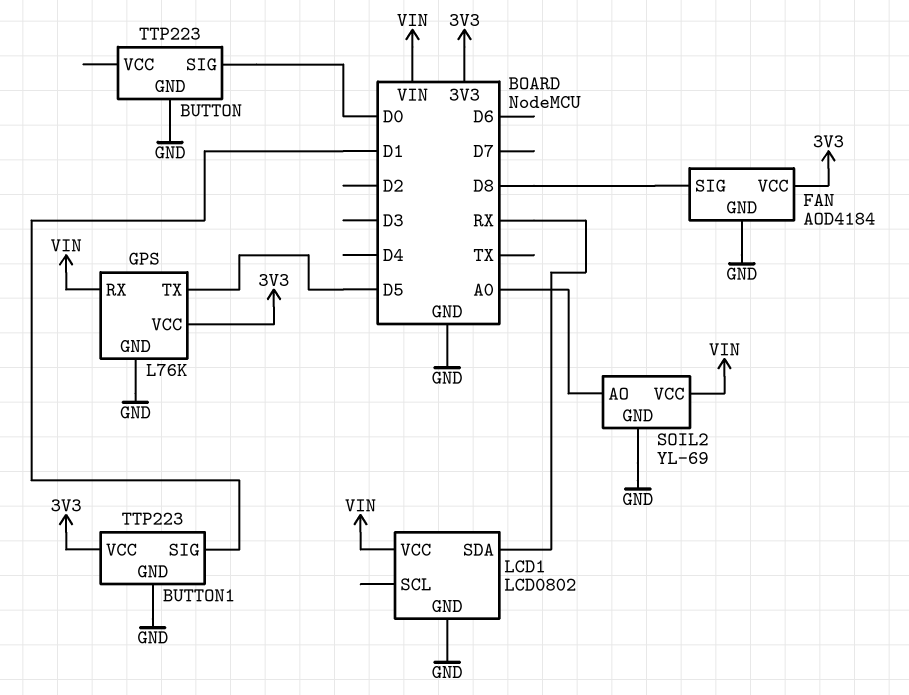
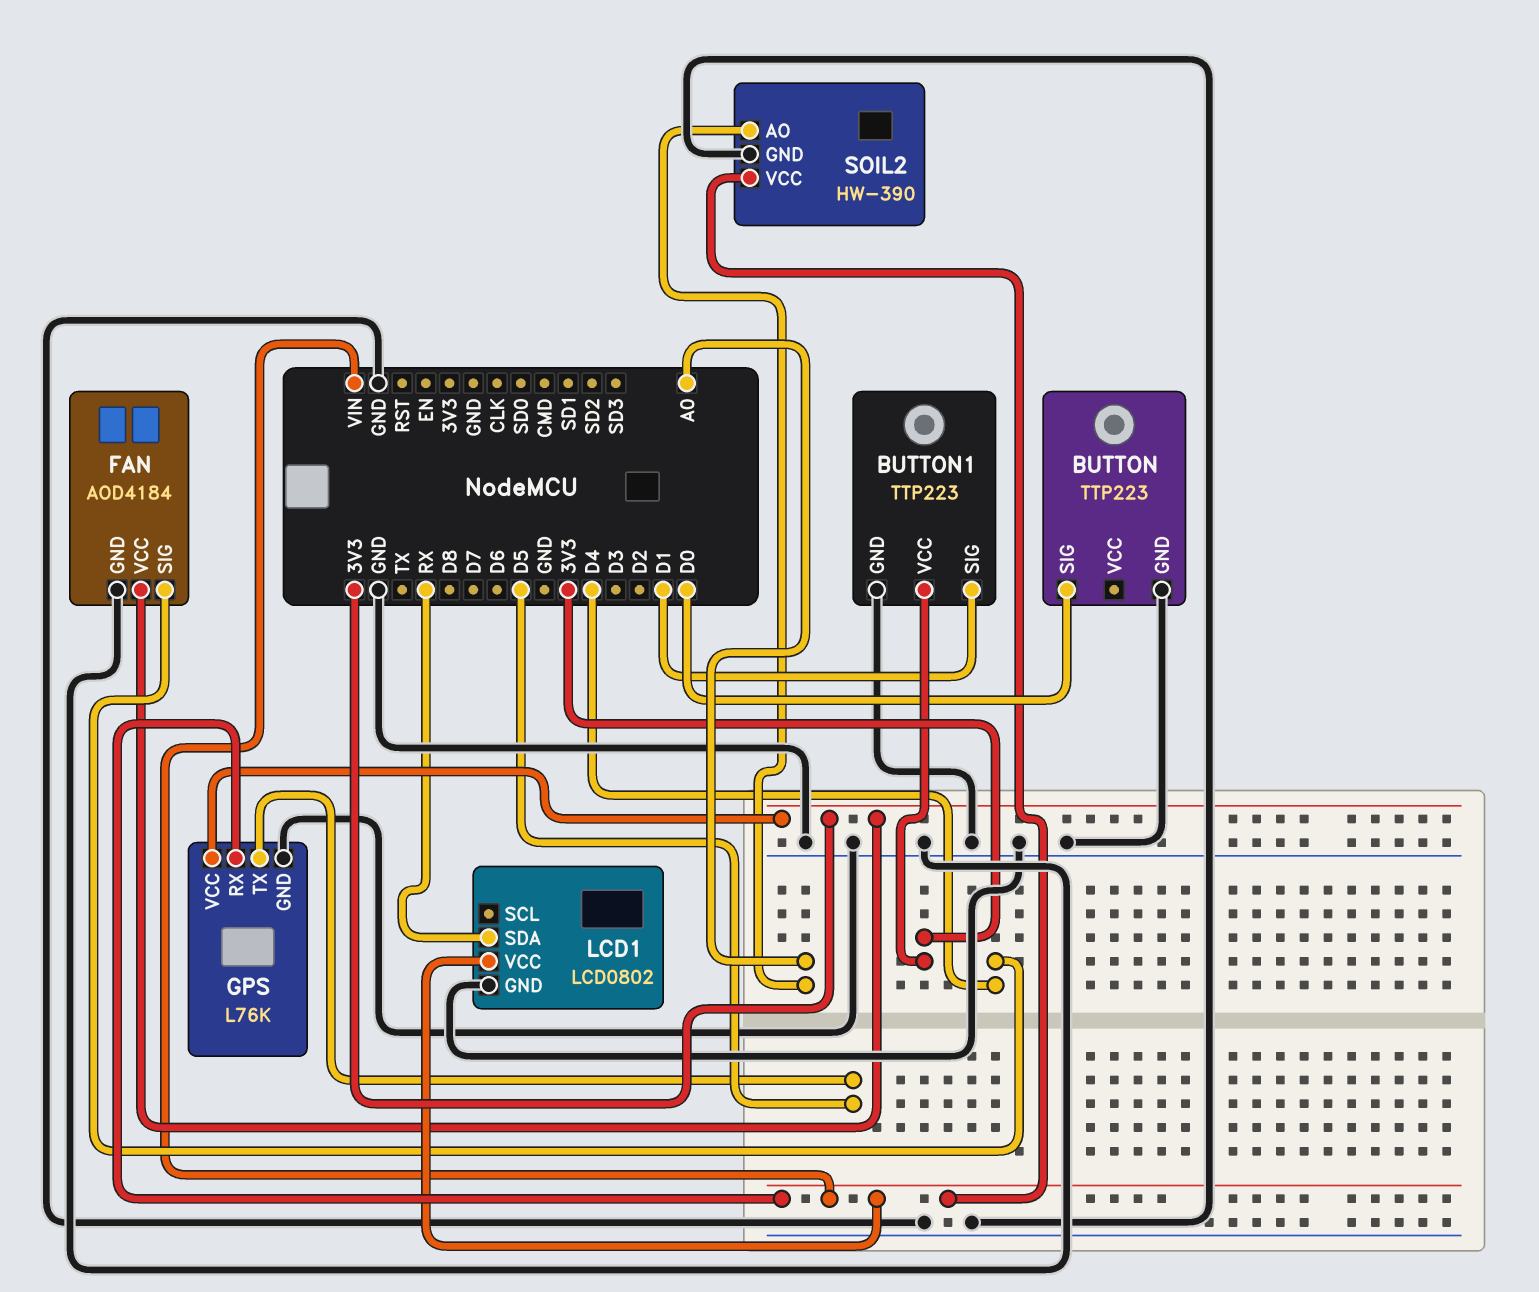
FAN pin SIG: D8 -> D4
SOIL2: YL-69 -> HW-390

